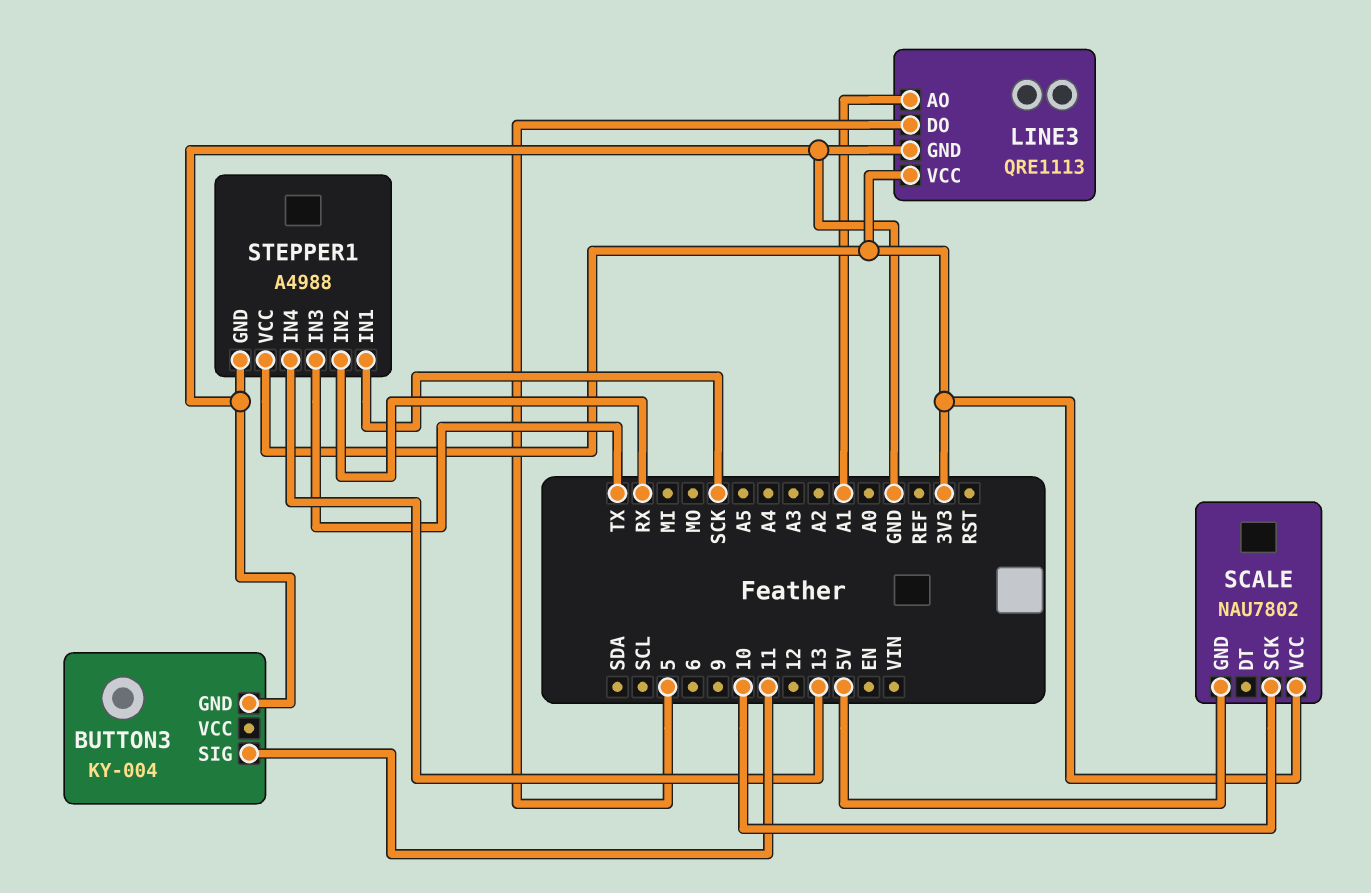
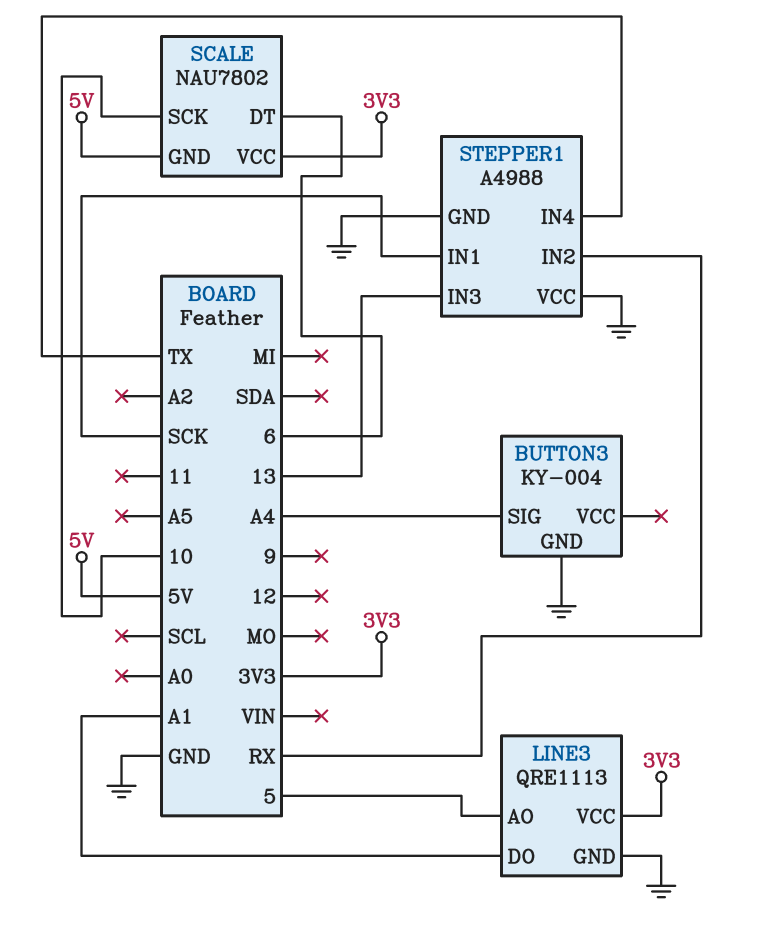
BUTTON3 pin SIG: 11 -> A4
LINE3 pin AO: A1 -> 5
LINE3 pin DO: 5 -> A1
SCALE pin DT: none -> 6
STEPPER1 pin IN3: TX -> 13
STEPPER1 pin IN4: 13 -> TX
STEPPER1 pin VCC: 3V3 -> GND

